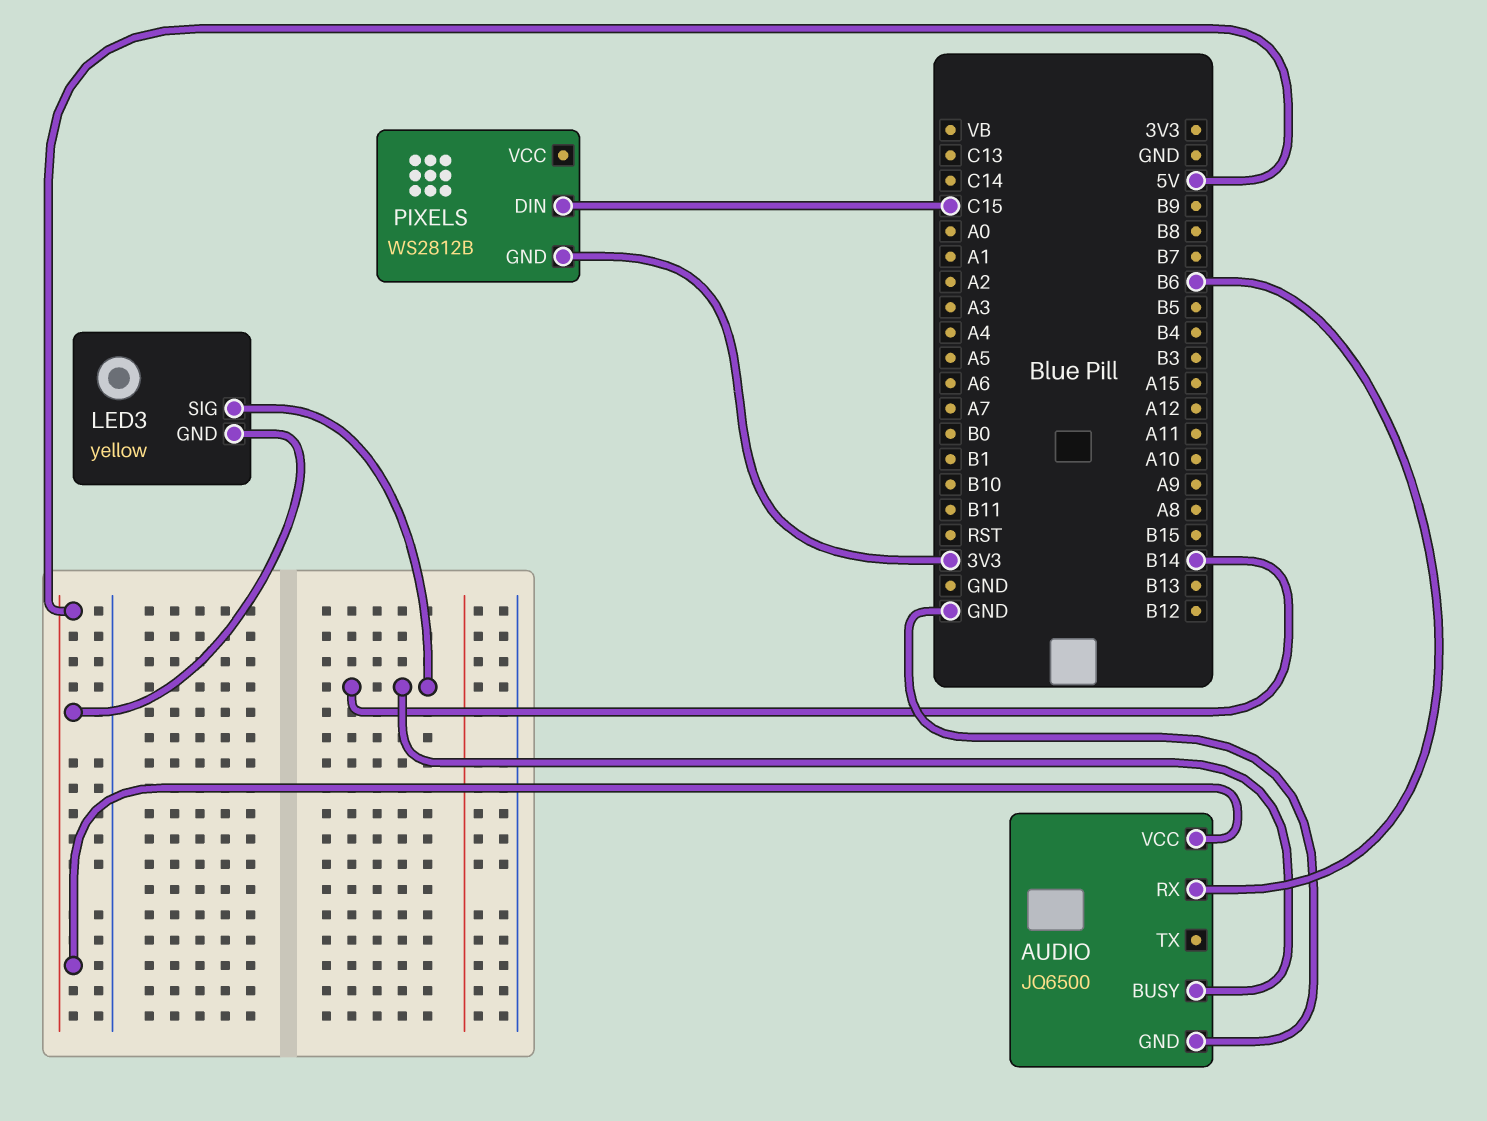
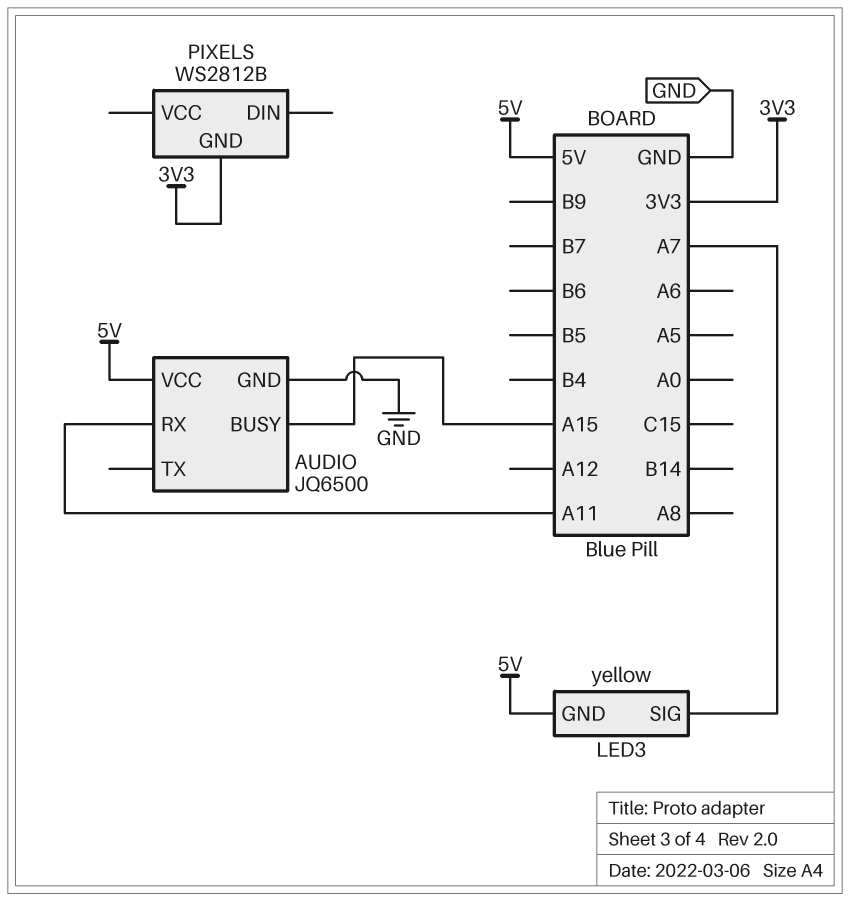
AUDIO pin BUSY: B14 -> A15
AUDIO pin RX: B6 -> A11
LED3 pin SIG: B14 -> A7
PIXELS pin DIN: C15 -> none

